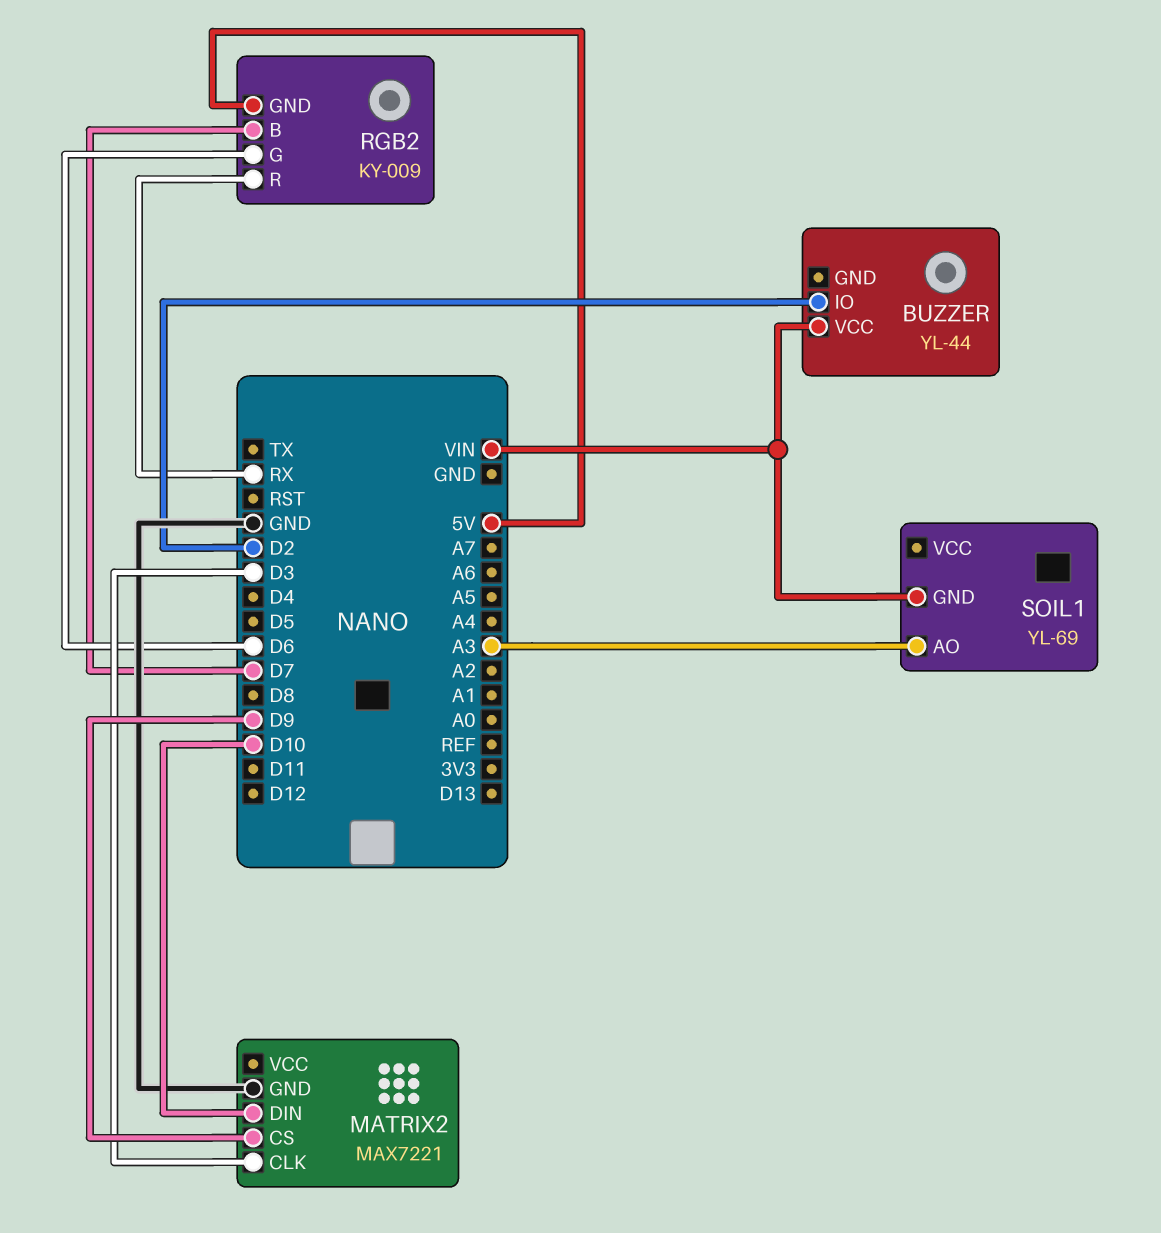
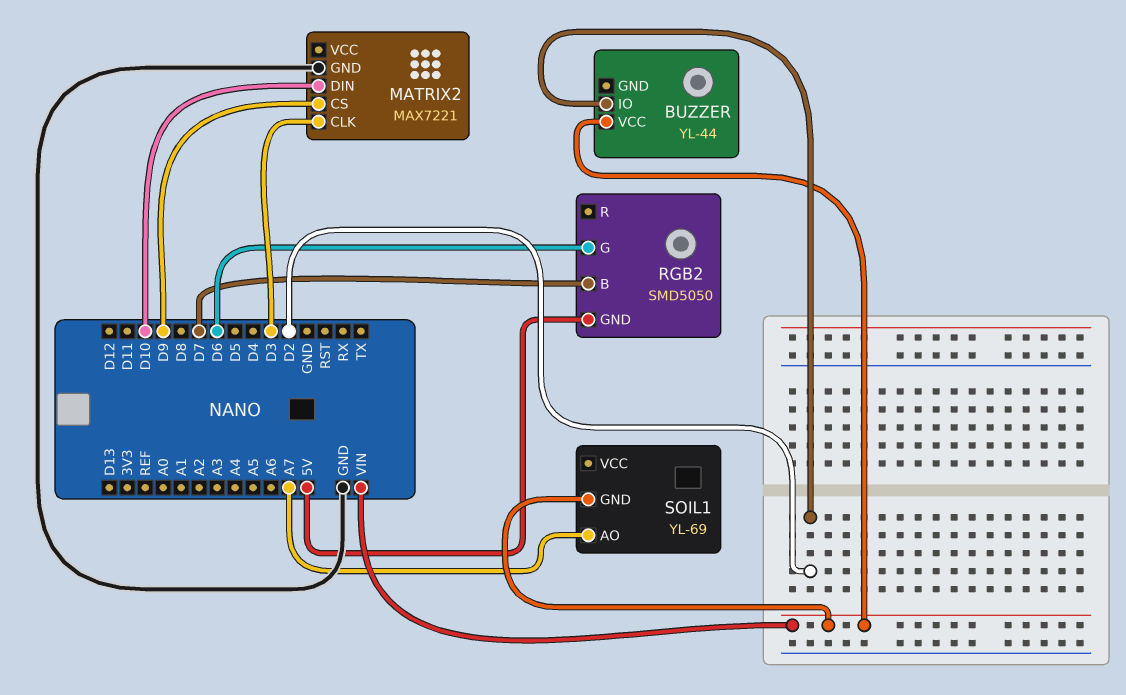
RGB2: KY-009 -> SMD5050
RGB2 pin R: RX -> none
SOIL1 pin AO: A3 -> A7

